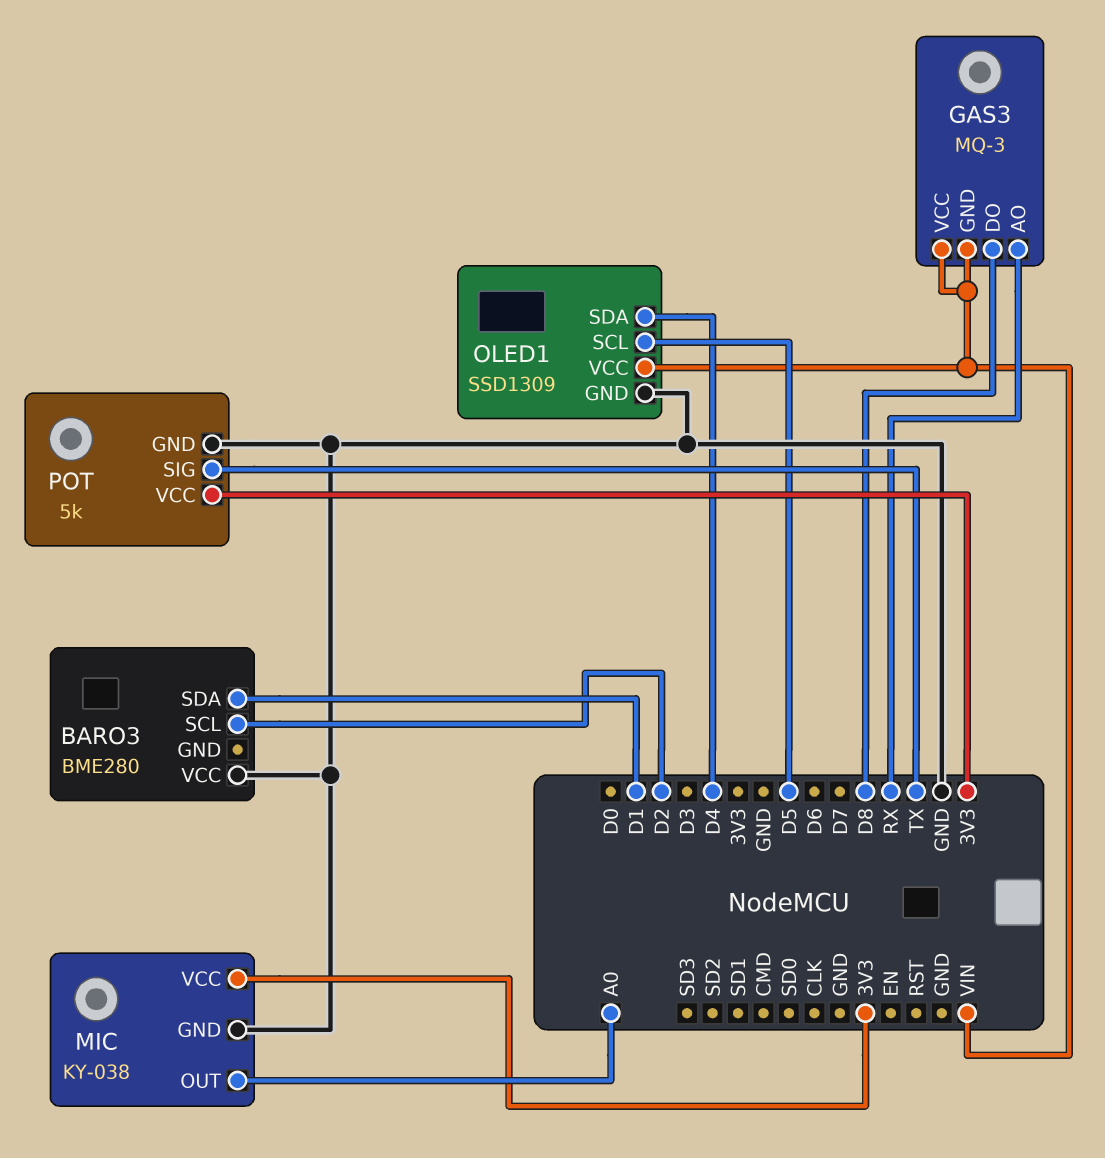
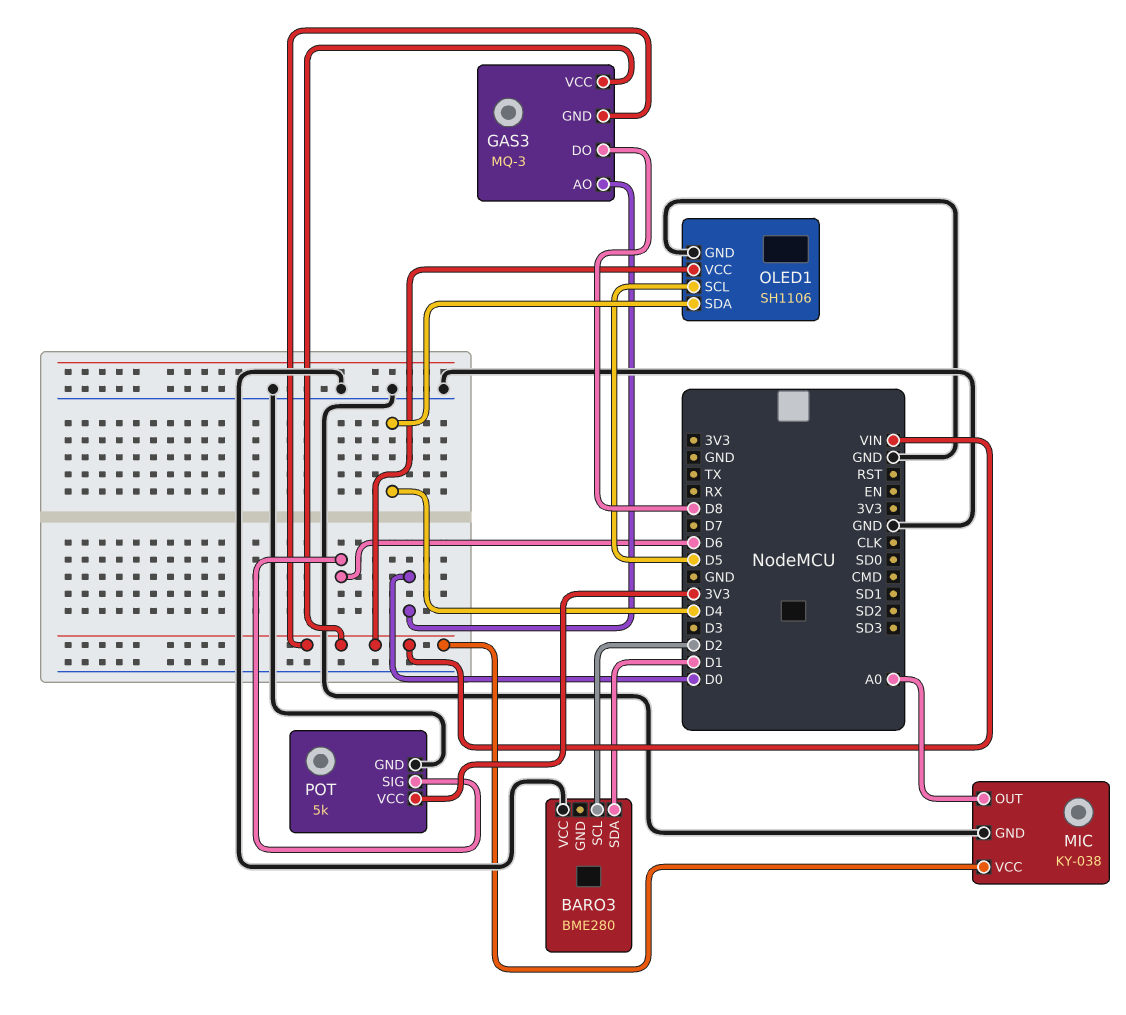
GAS3 pin AO: RX -> D0
MIC pin VCC: 3V3 -> VIN
OLED1: SSD1309 -> SH1106
POT pin SIG: TX -> D6

